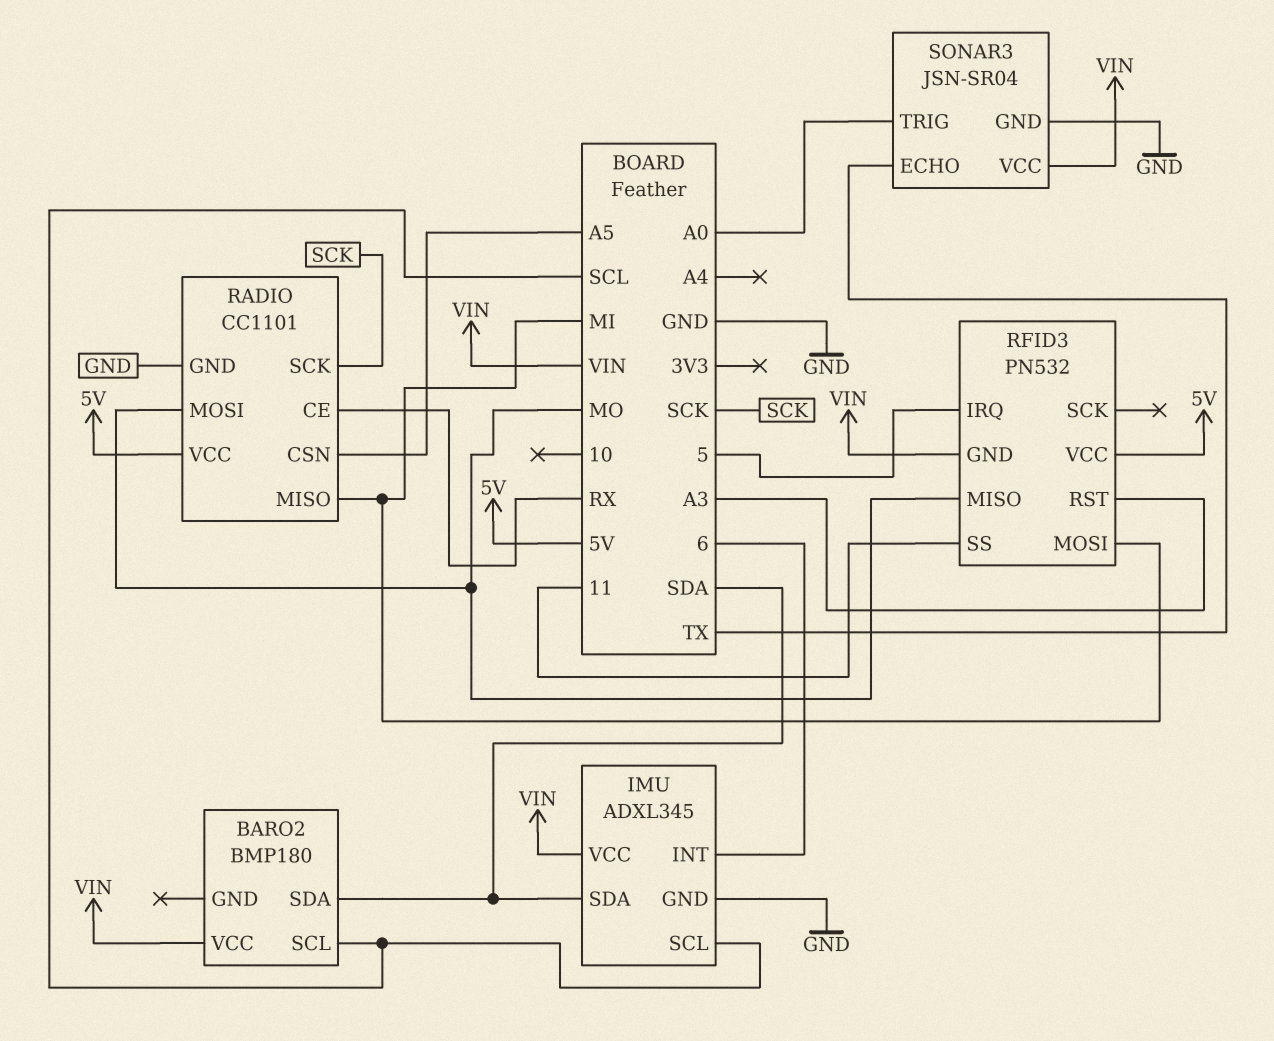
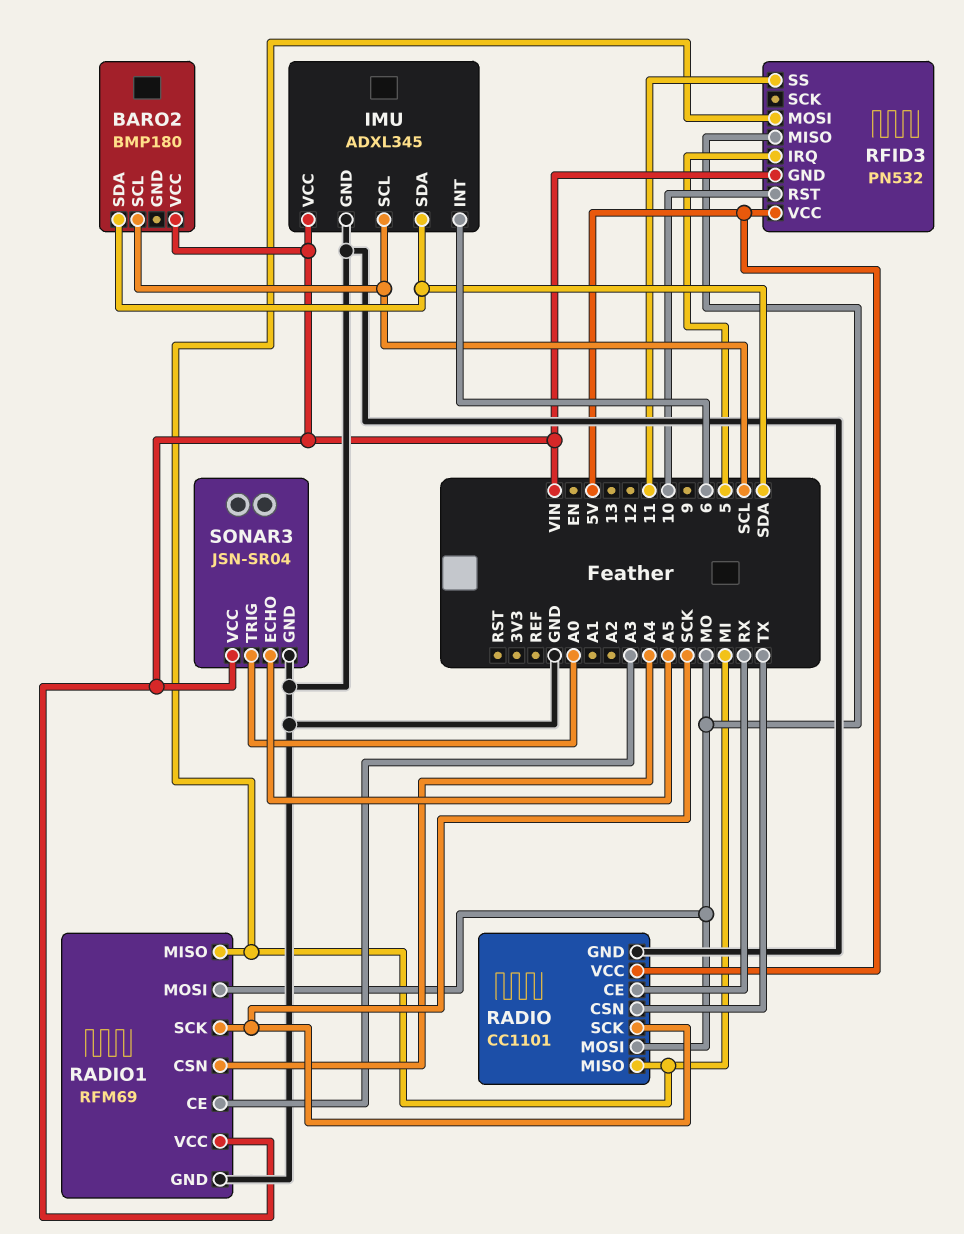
RADIO pin CSN: A5 -> TX
RADIO1: none -> RFM69
RADIO1 pin CE: none -> A3
RADIO1 pin CSN: none -> A4
RADIO1 pin GND: none -> GND
RADIO1 pin MISO: none -> MI
RADIO1 pin MOSI: none -> MO
RADIO1 pin SCK: none -> SCK
RADIO1 pin VCC: none -> VIN
RFID3 pin RST: A3 -> 10
SONAR3 pin ECHO: TX -> A5

